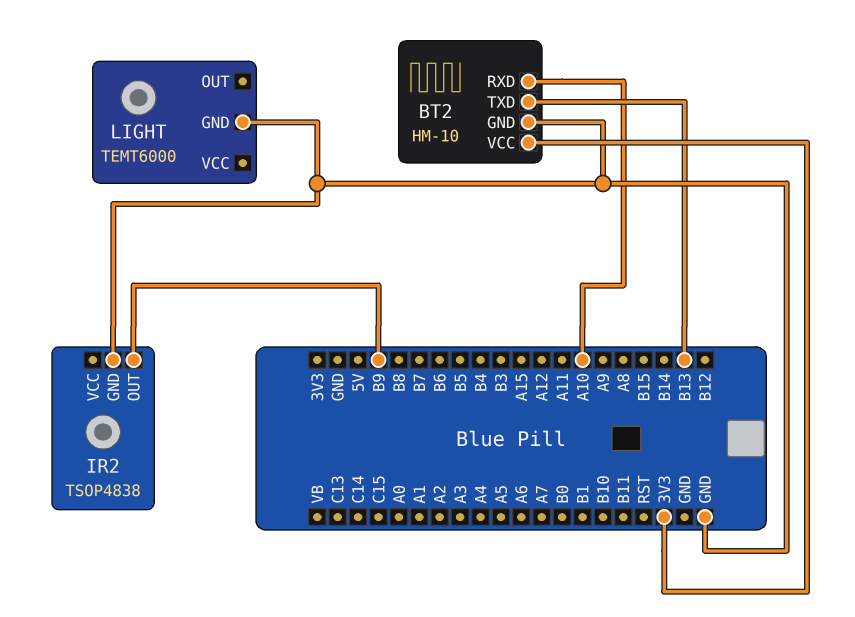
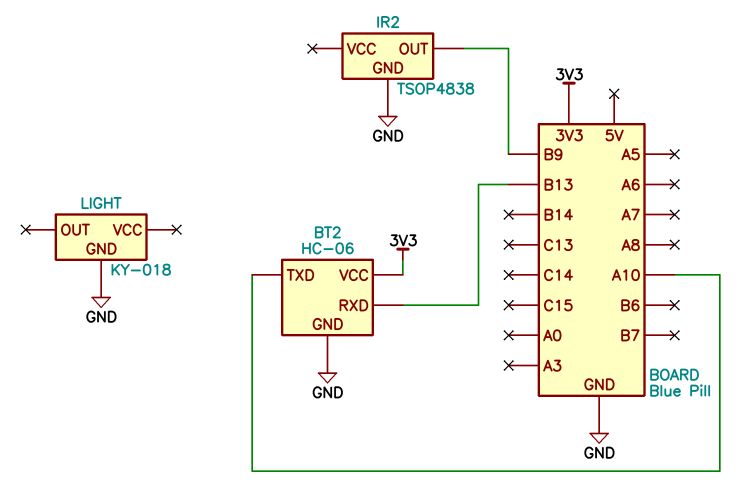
BT2: HM-10 -> HC-06
BT2 pin RXD: A10 -> B13
BT2 pin TXD: B13 -> A10
LIGHT: TEMT6000 -> KY-018

